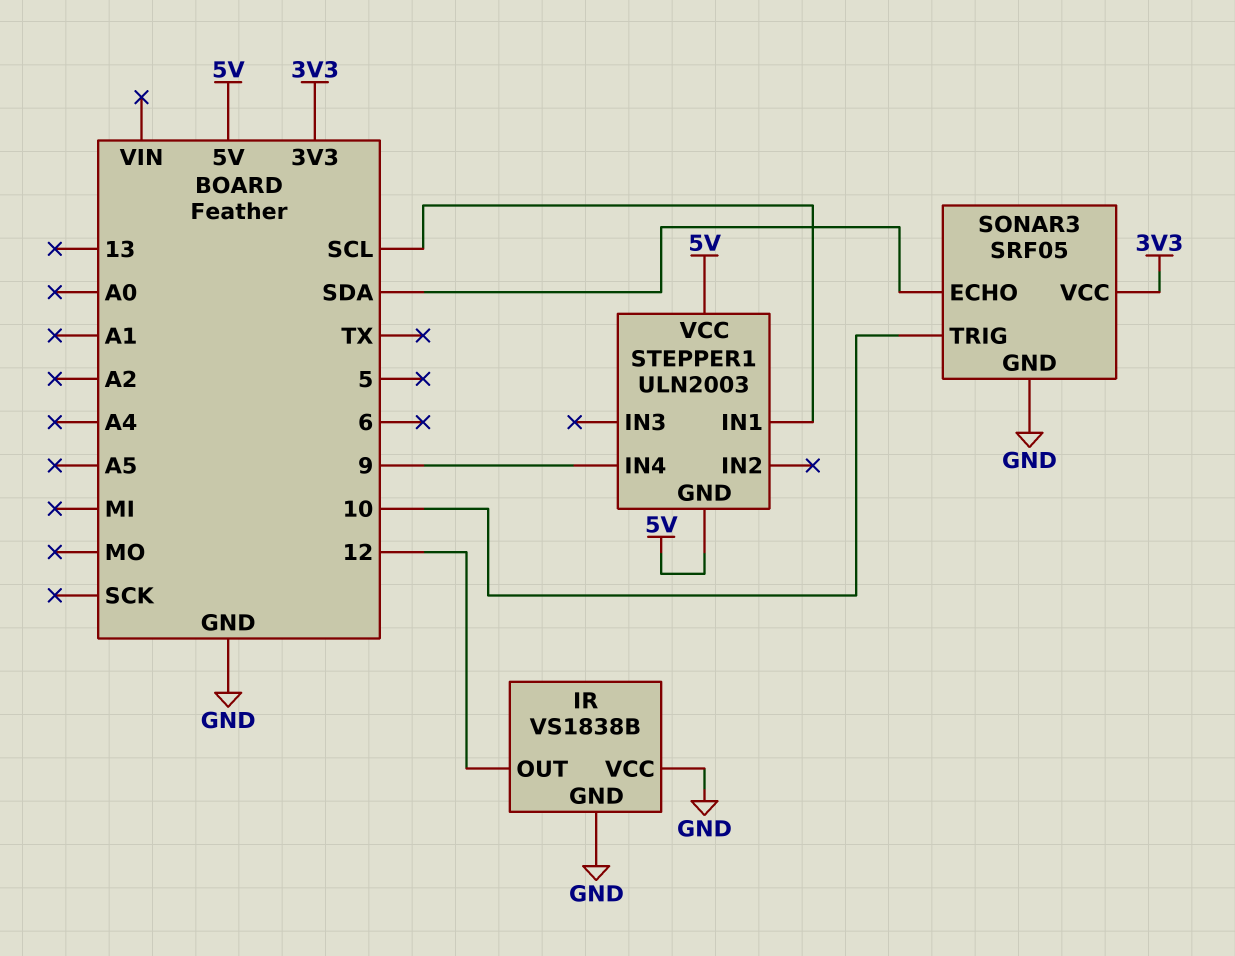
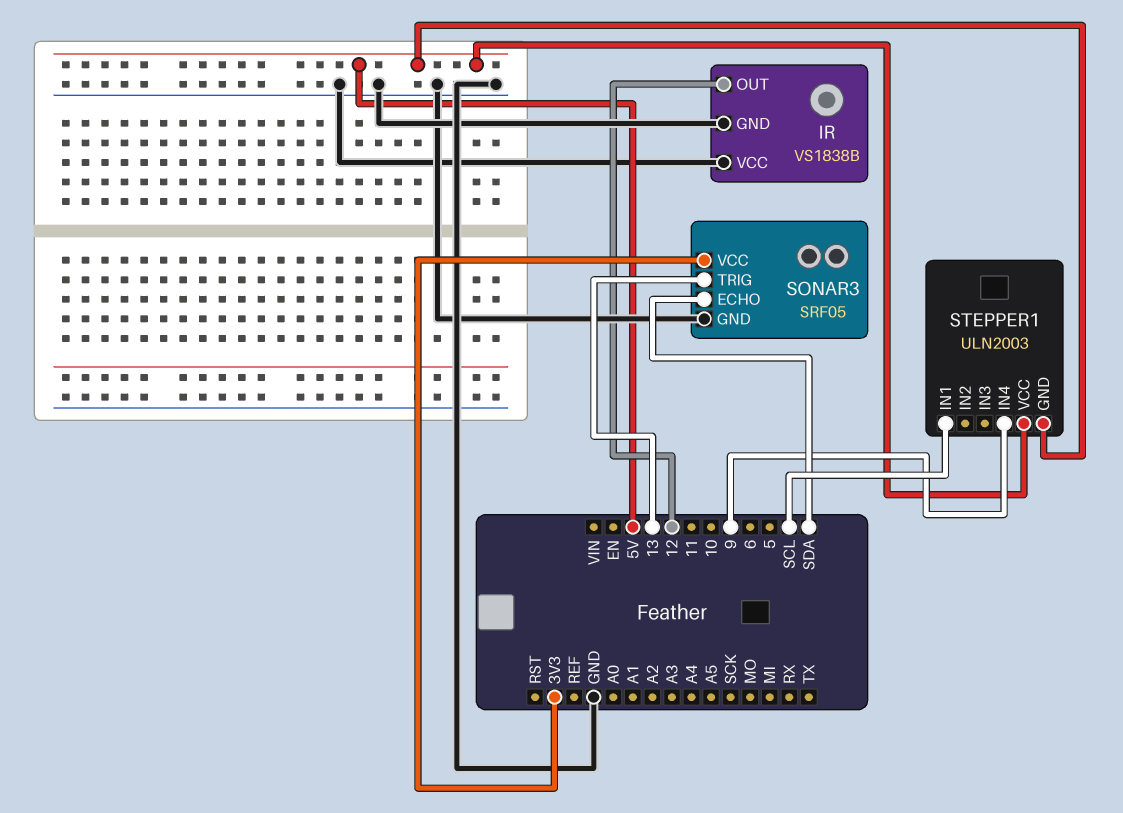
SONAR3 pin TRIG: 10 -> 13

